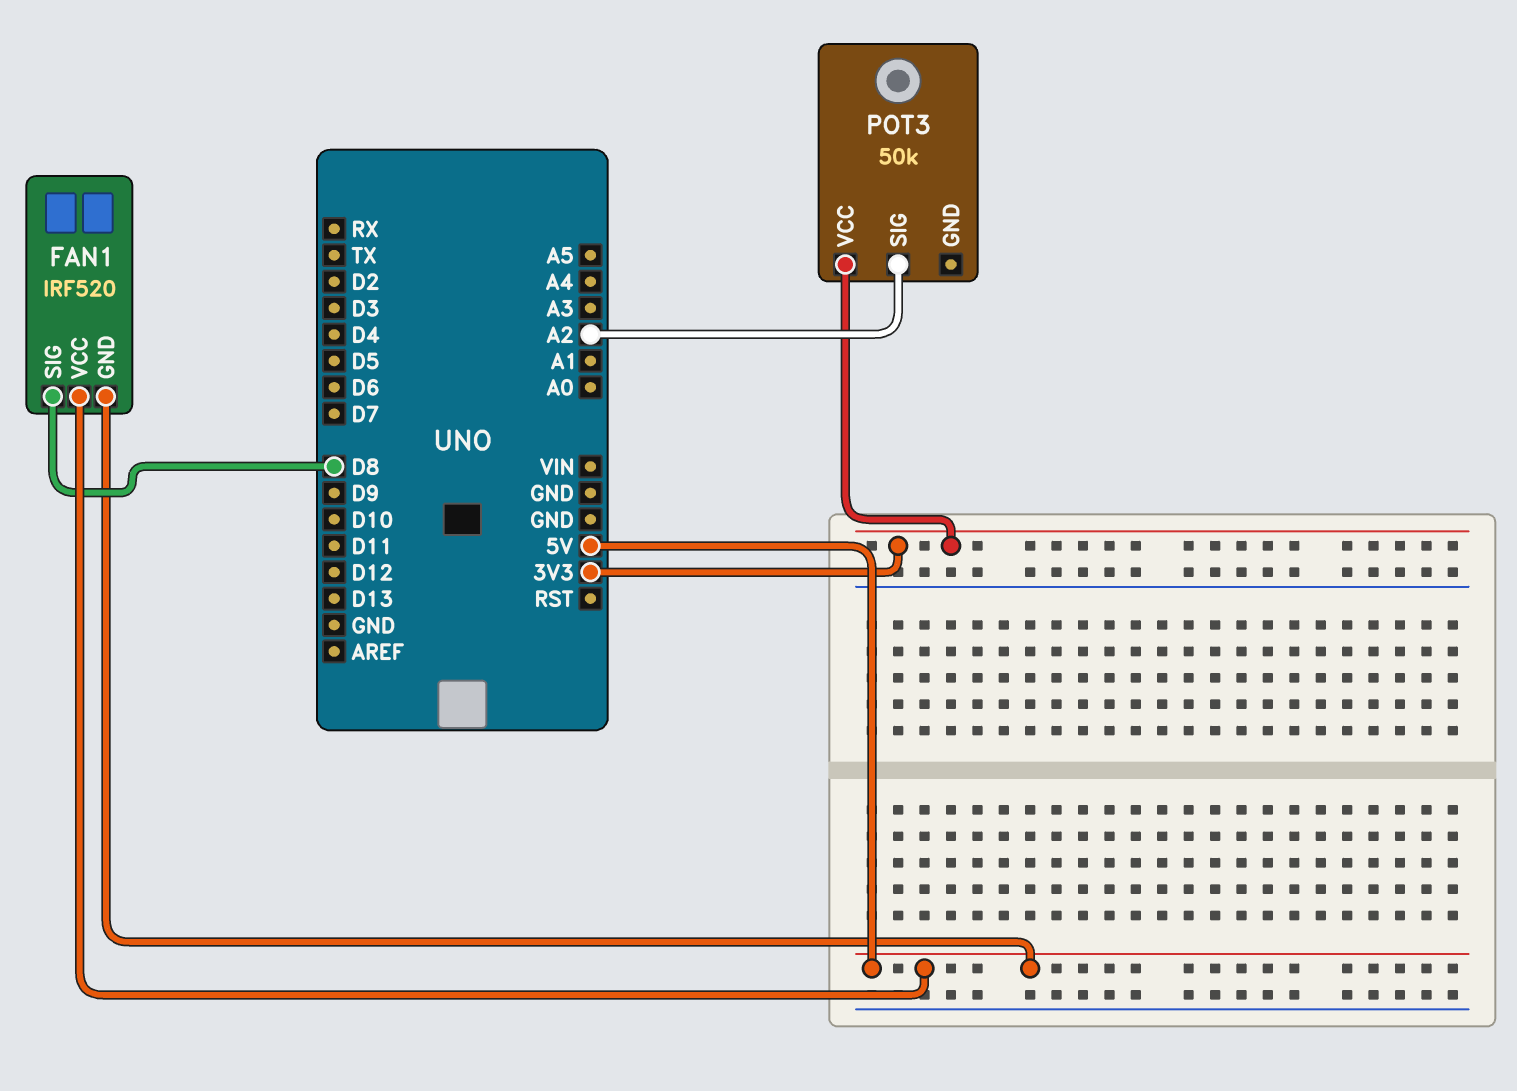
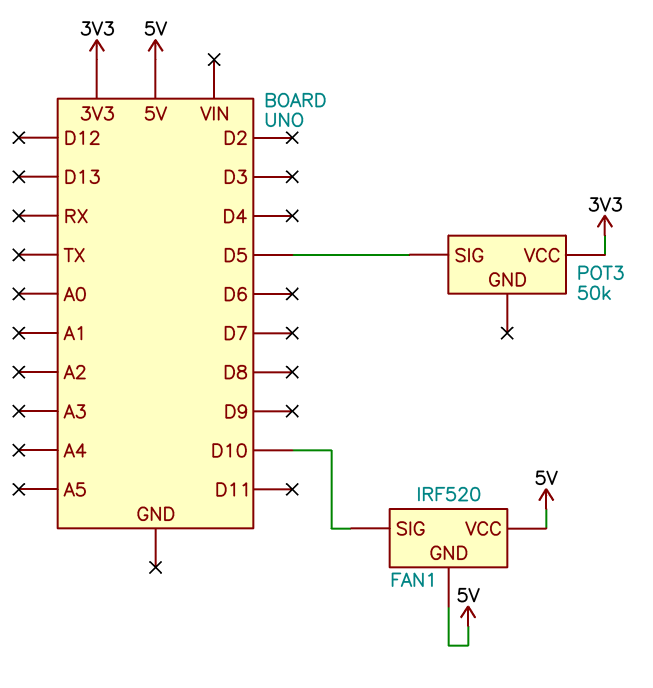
FAN1 pin SIG: D8 -> D10
POT3 pin SIG: A2 -> D5

